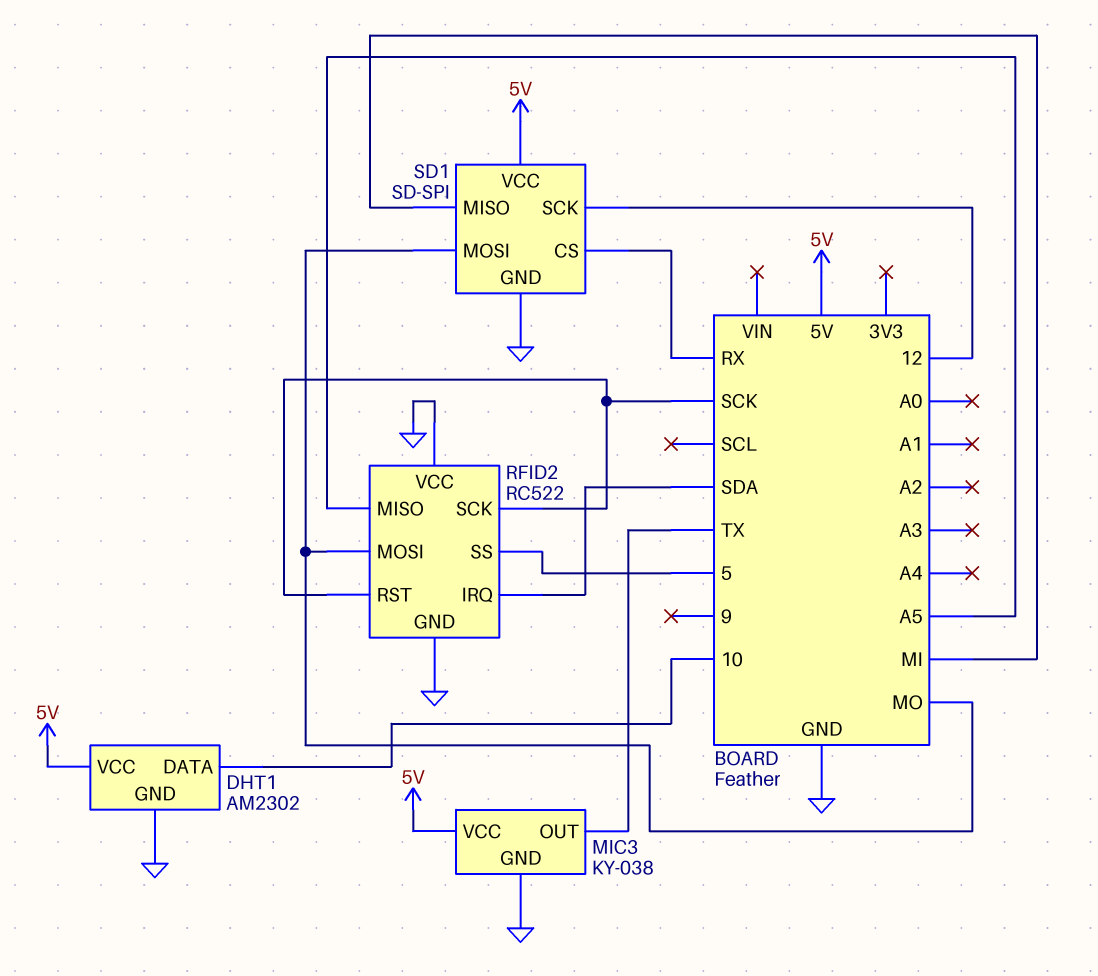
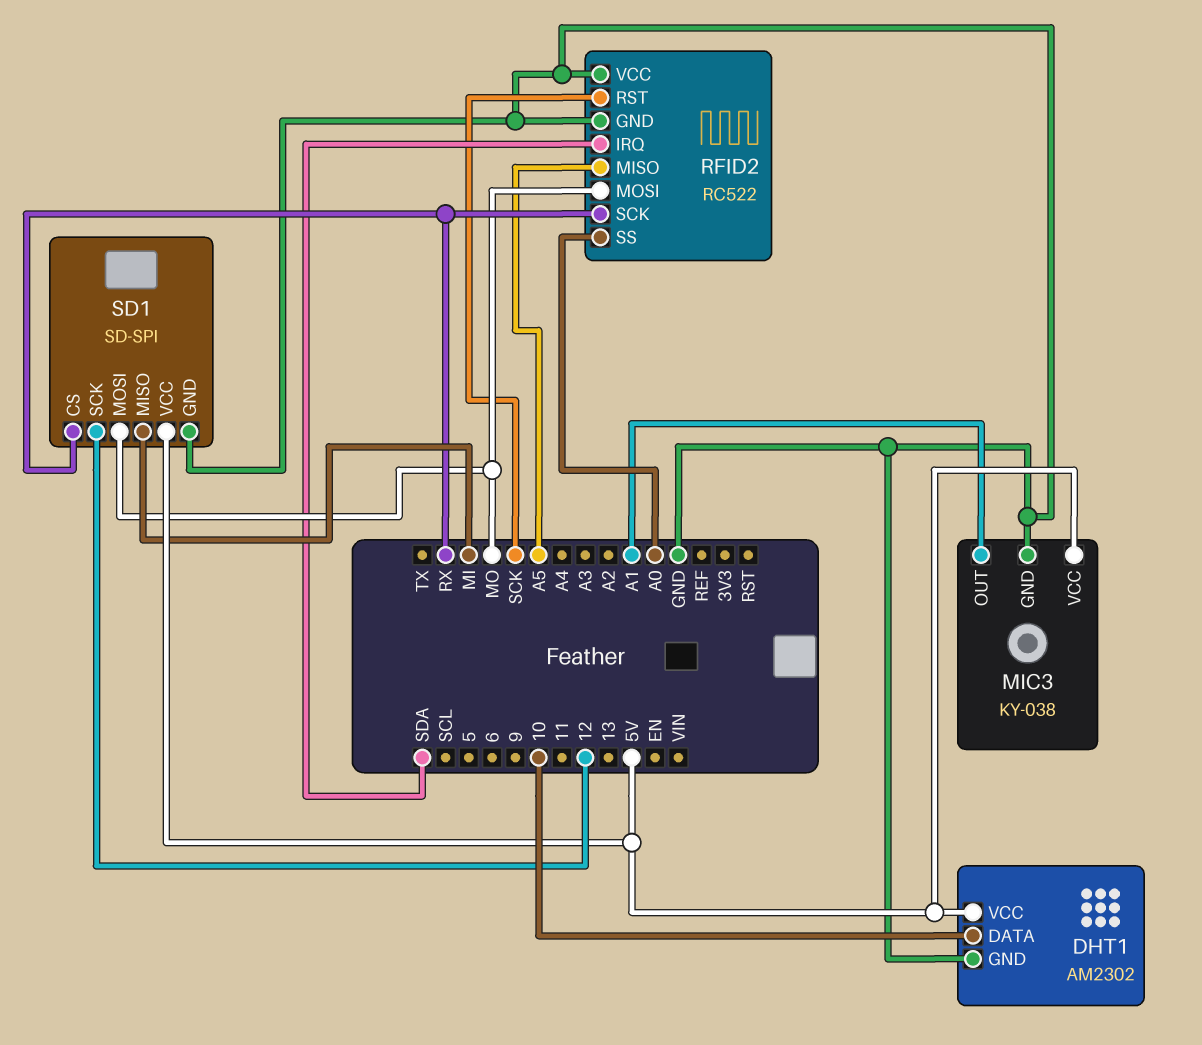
MIC3 pin OUT: TX -> A1
RFID2 pin SCK: SCK -> RX
RFID2 pin SS: 5 -> A0

